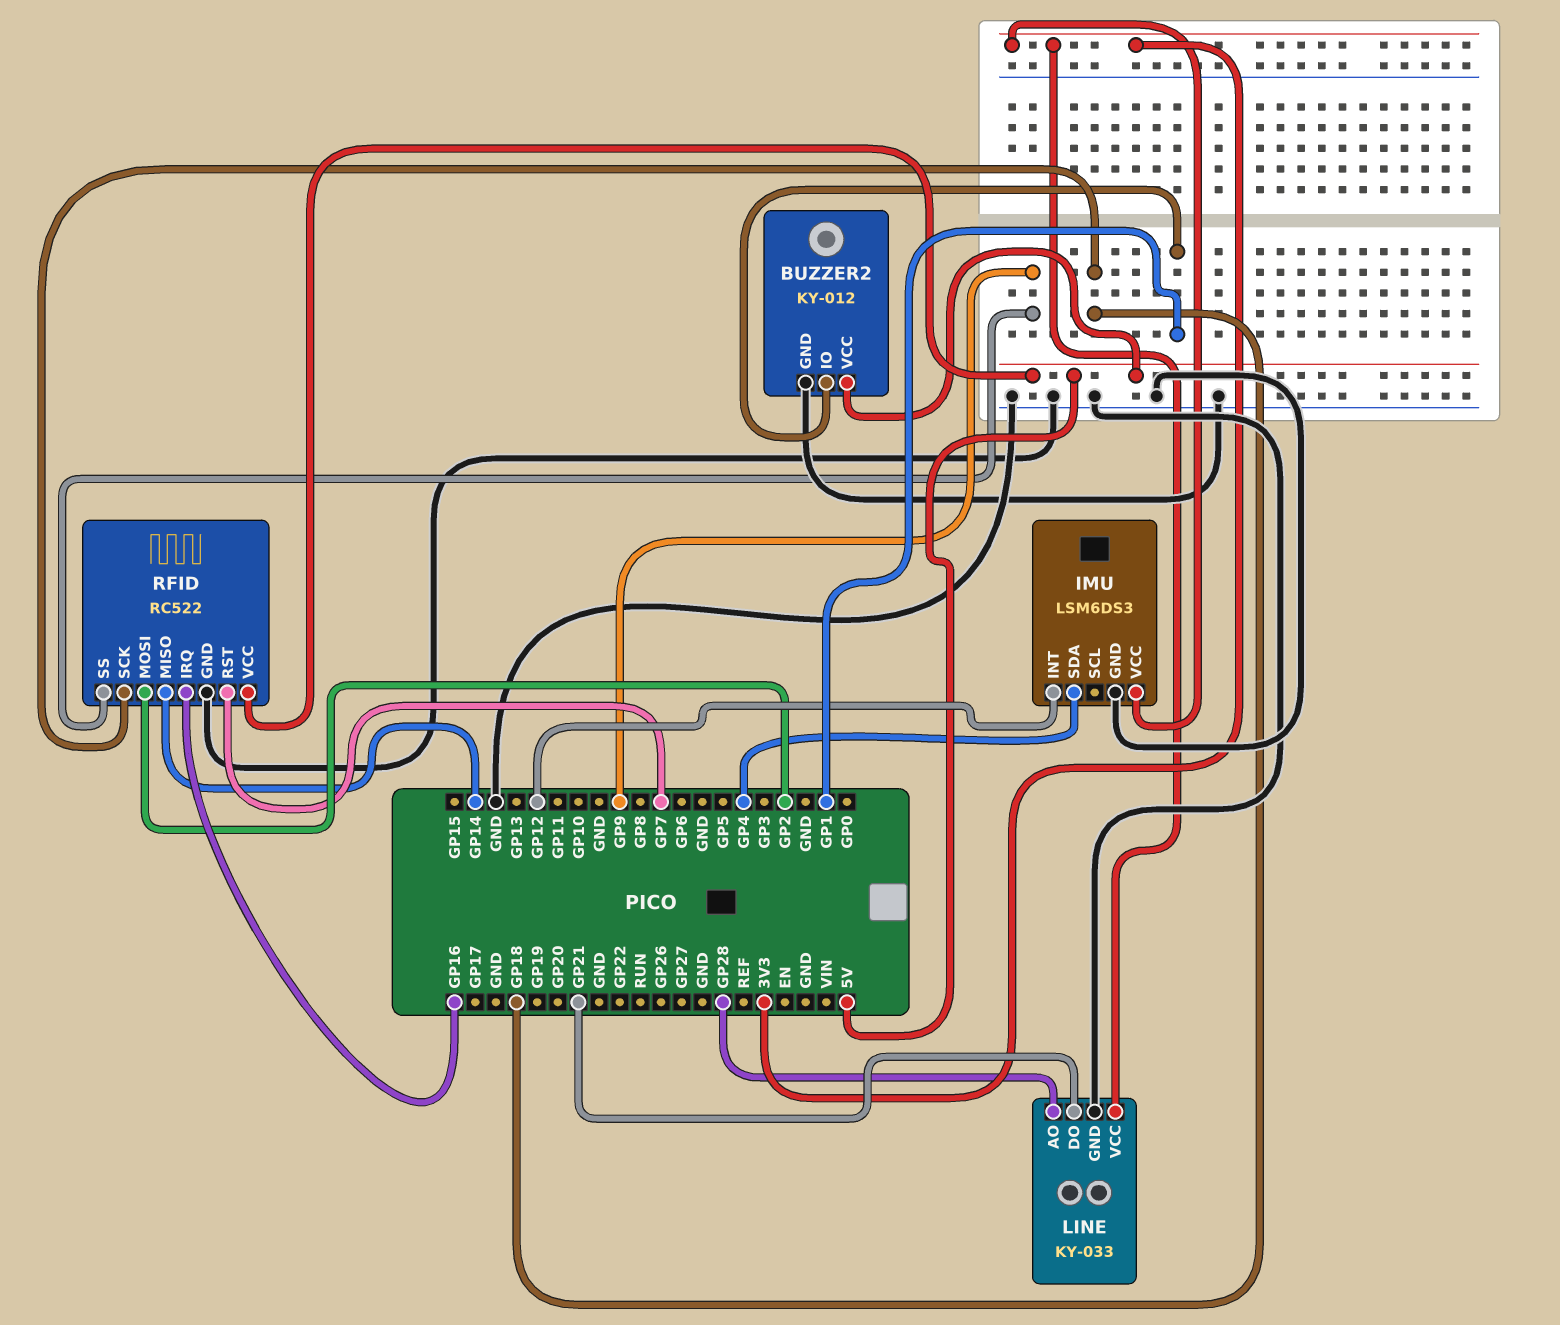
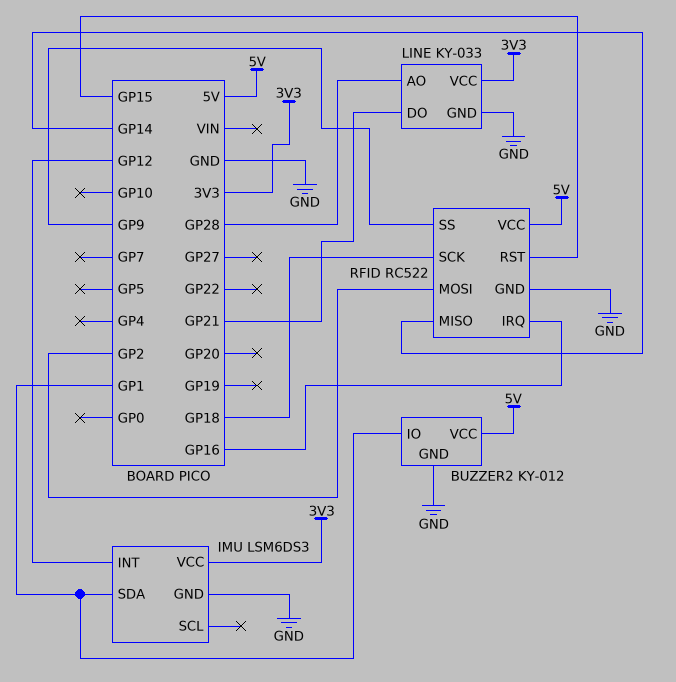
IMU pin SDA: GP4 -> GP1
RFID pin RST: GP7 -> GP15

